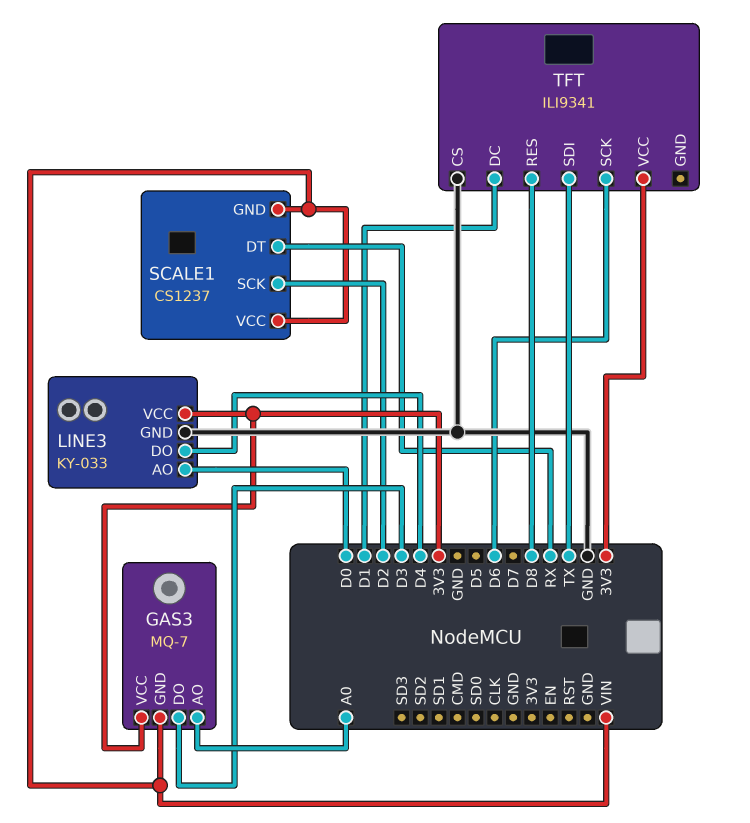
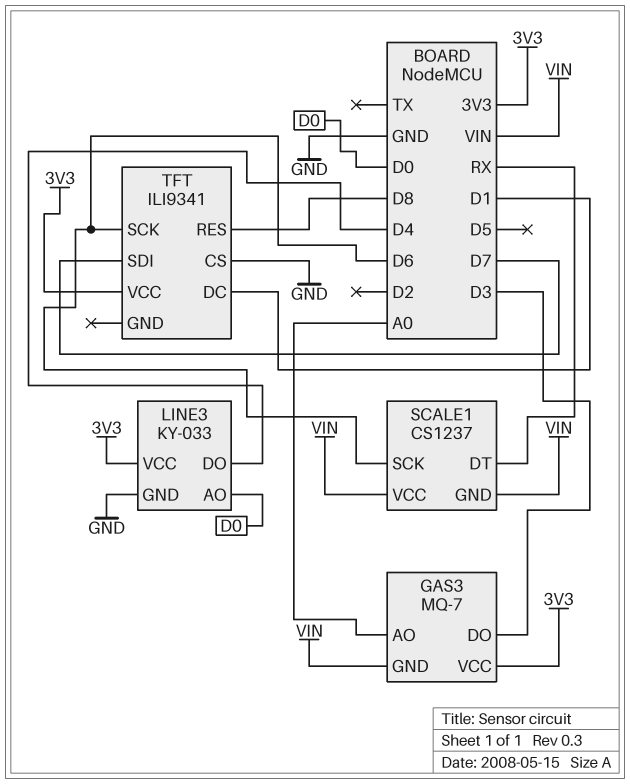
SCALE1 pin SCK: D2 -> D6
TFT pin SDI: TX -> D7

